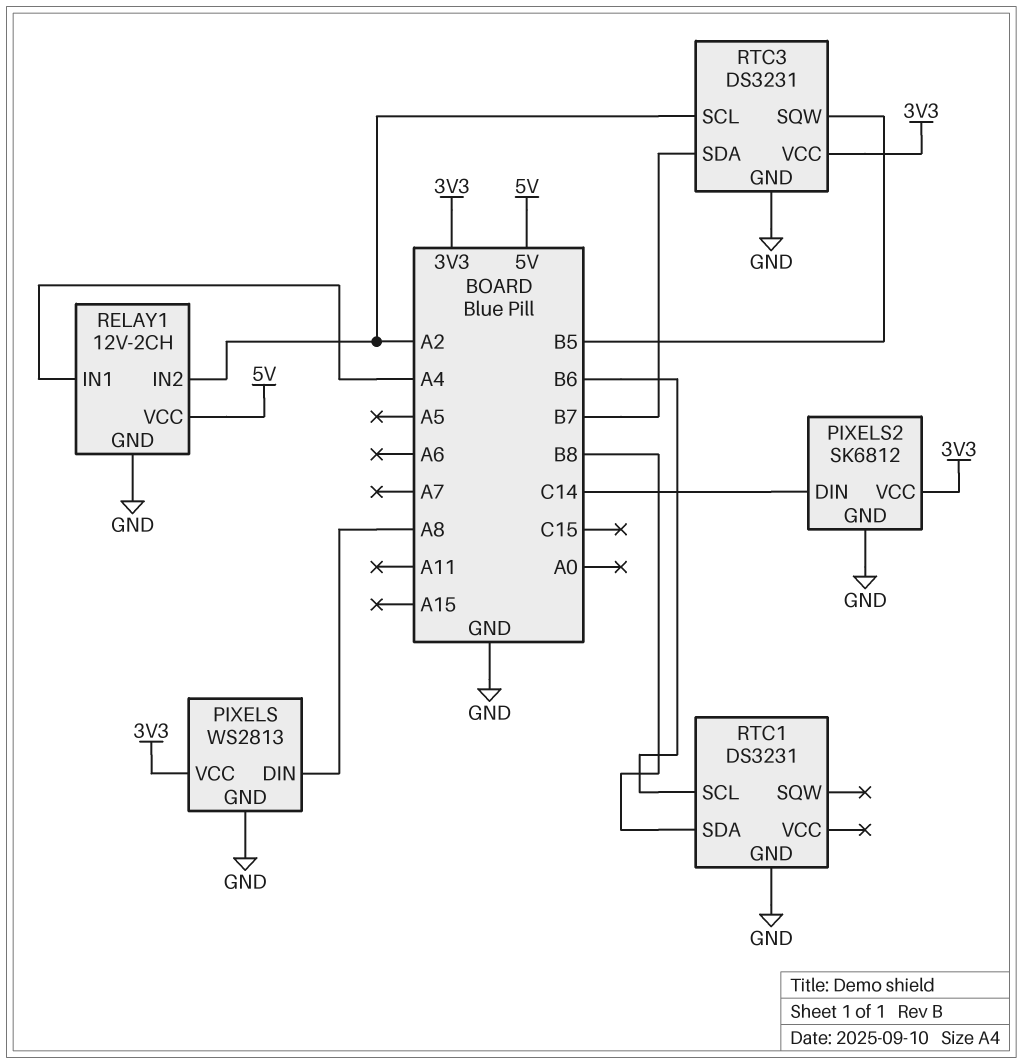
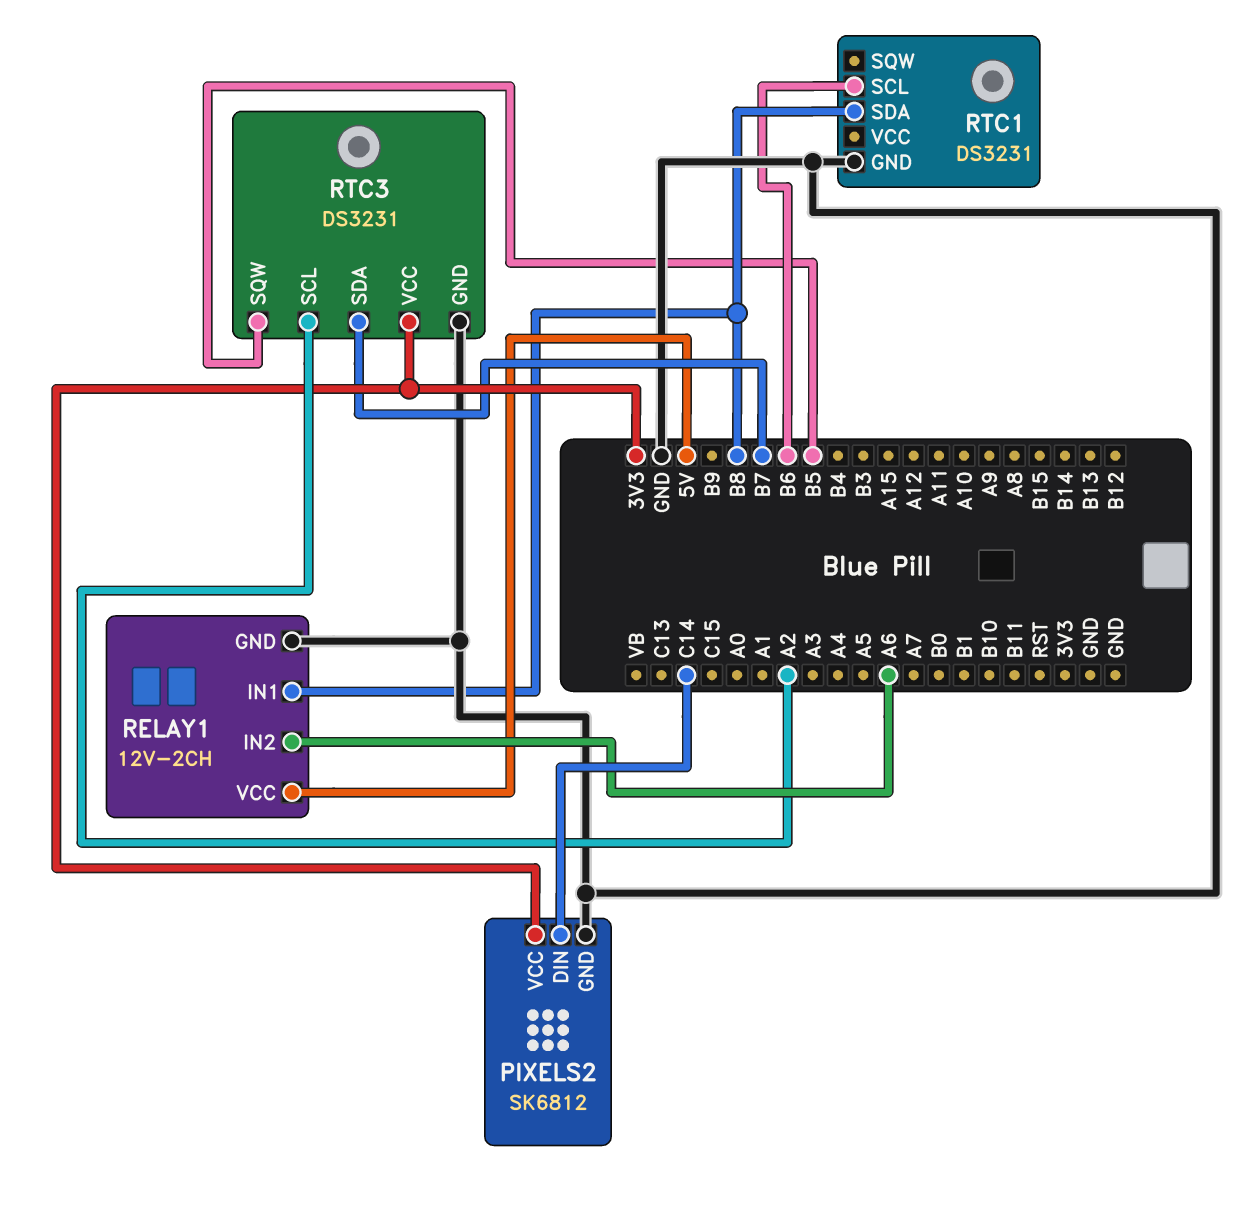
PIXELS: WS2813 -> none
PIXELS pin DIN: A8 -> none
PIXELS pin GND: GND -> none
PIXELS pin VCC: 3V3 -> none
RELAY1 pin IN1: A4 -> B8
RELAY1 pin IN2: A2 -> A6

